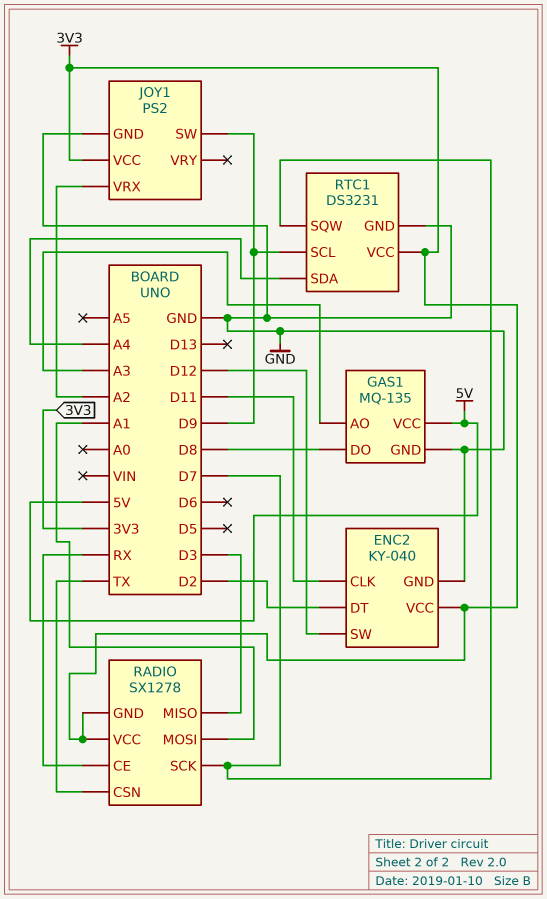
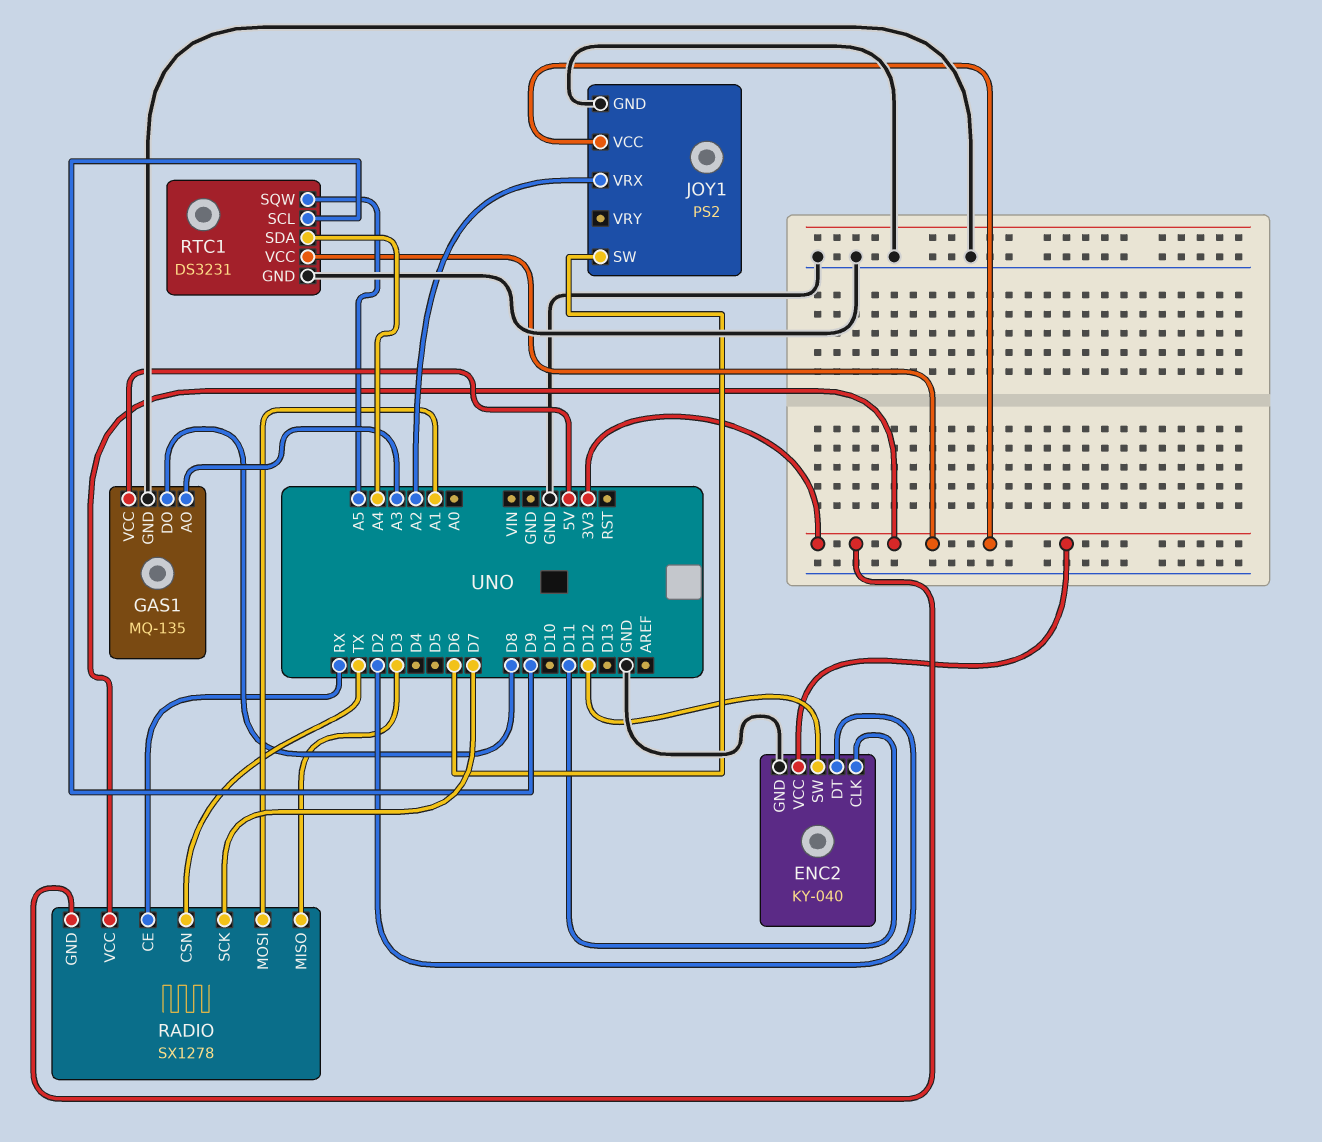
JOY1 pin SW: D9 -> D6
RTC1 pin SQW: D7 -> A5

